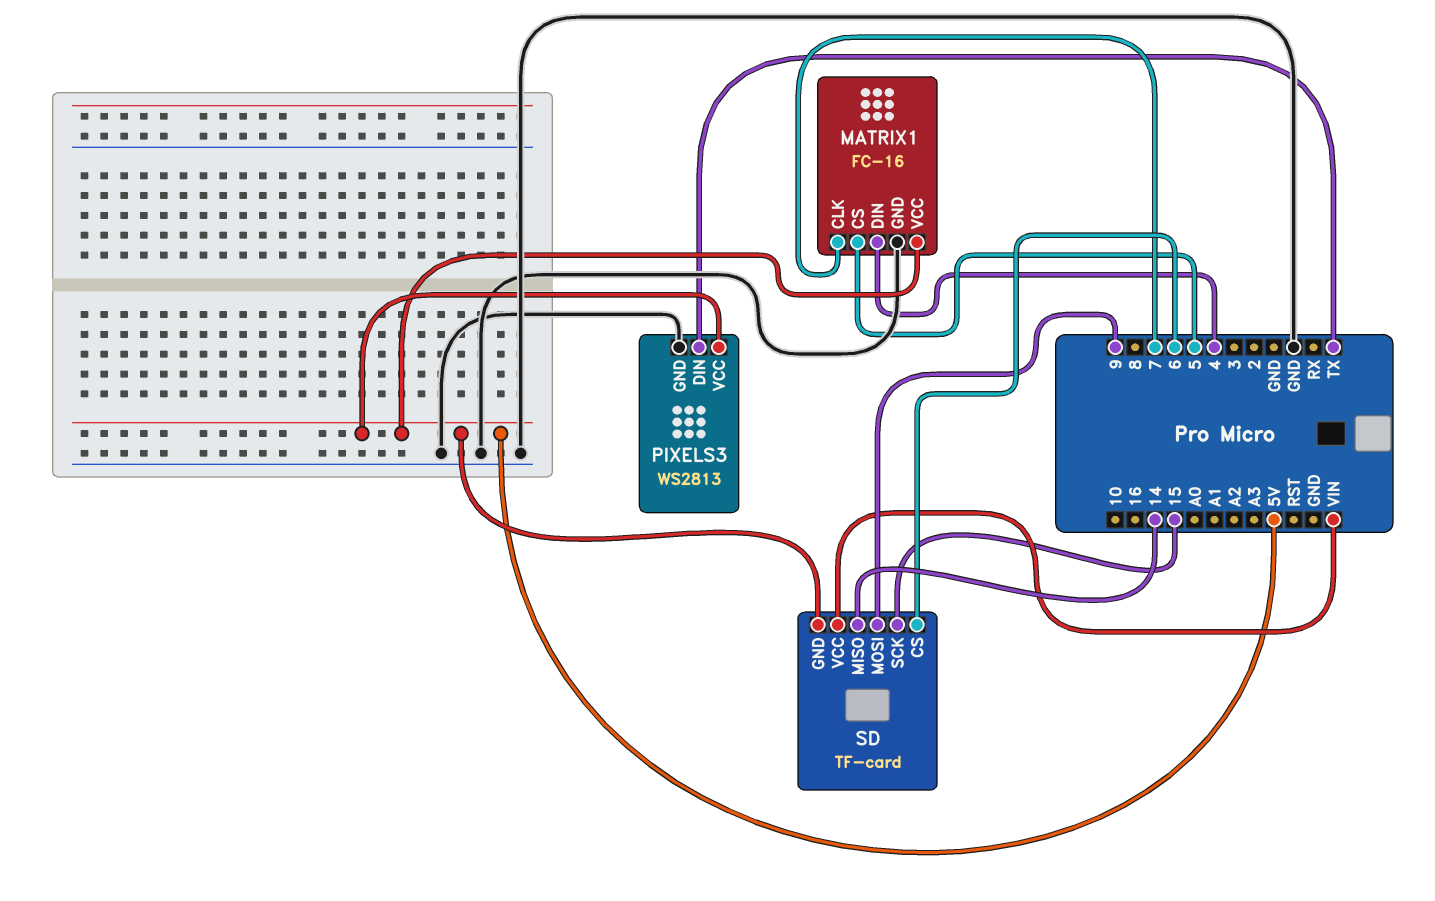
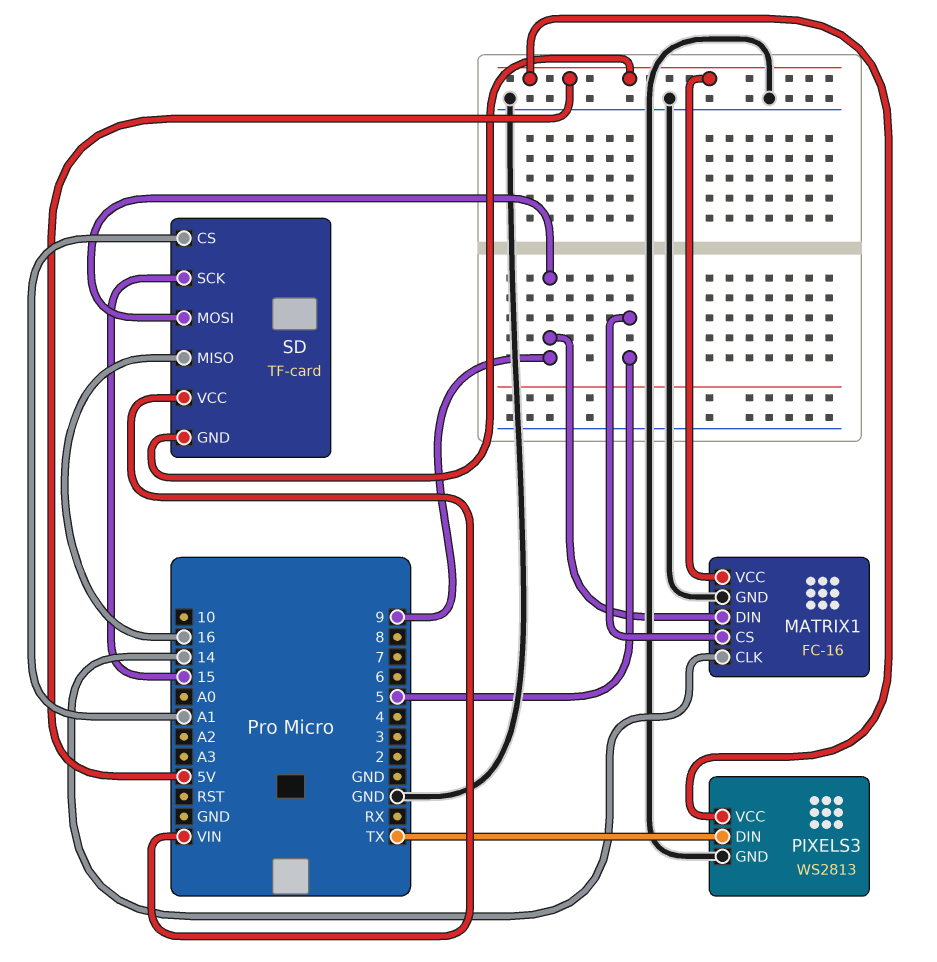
MATRIX1 pin CLK: 7 -> 14
MATRIX1 pin DIN: 4 -> 9
SD pin CS: 6 -> A1
SD pin MISO: 14 -> 16

